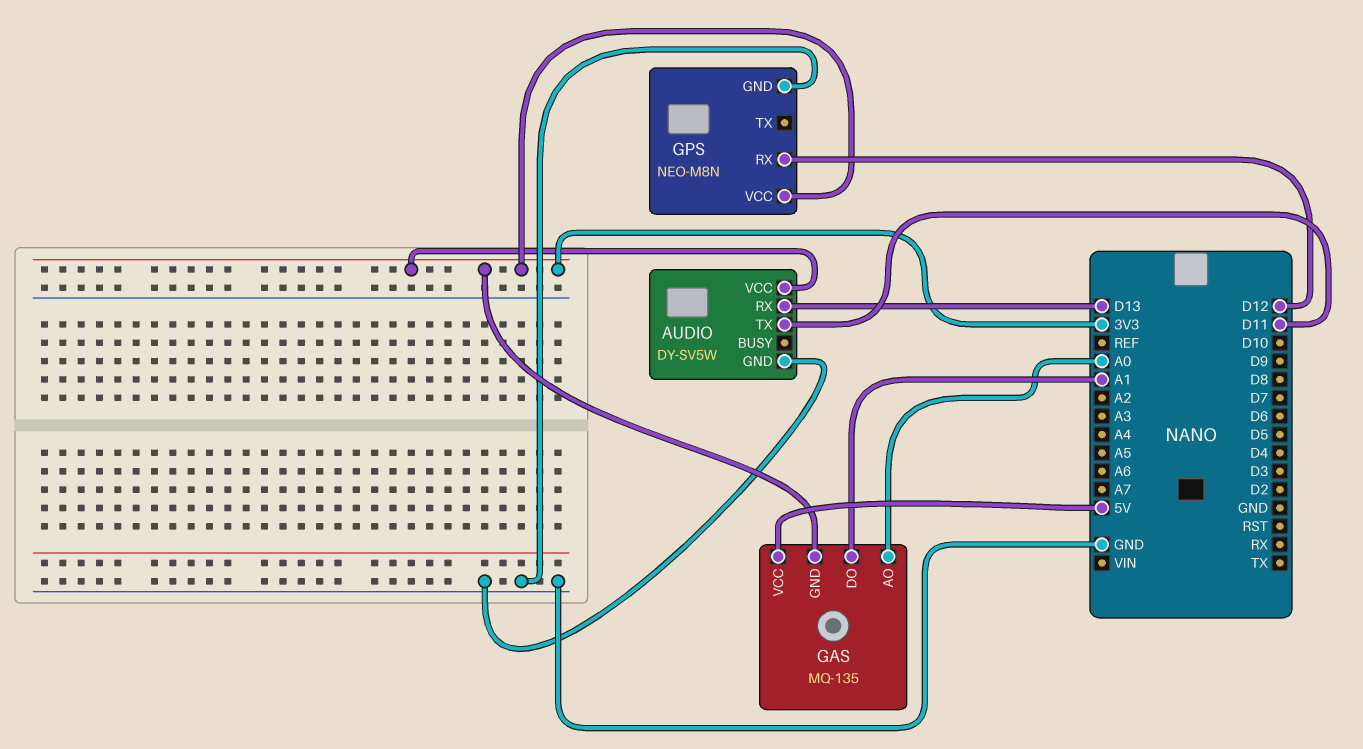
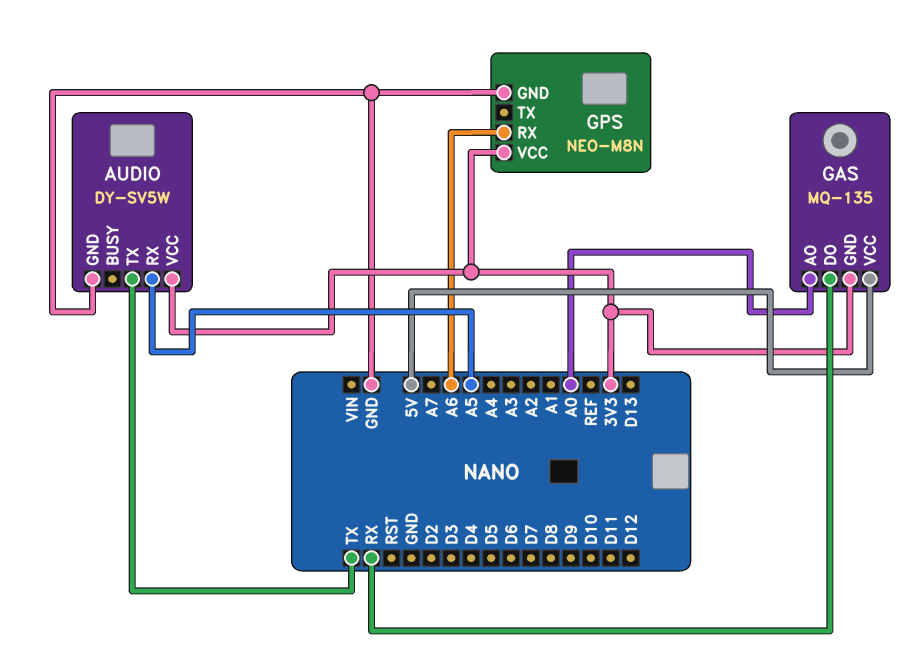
AUDIO pin RX: D13 -> A5
AUDIO pin TX: D11 -> TX
GAS pin DO: A1 -> RX
GPS pin RX: D12 -> A6

